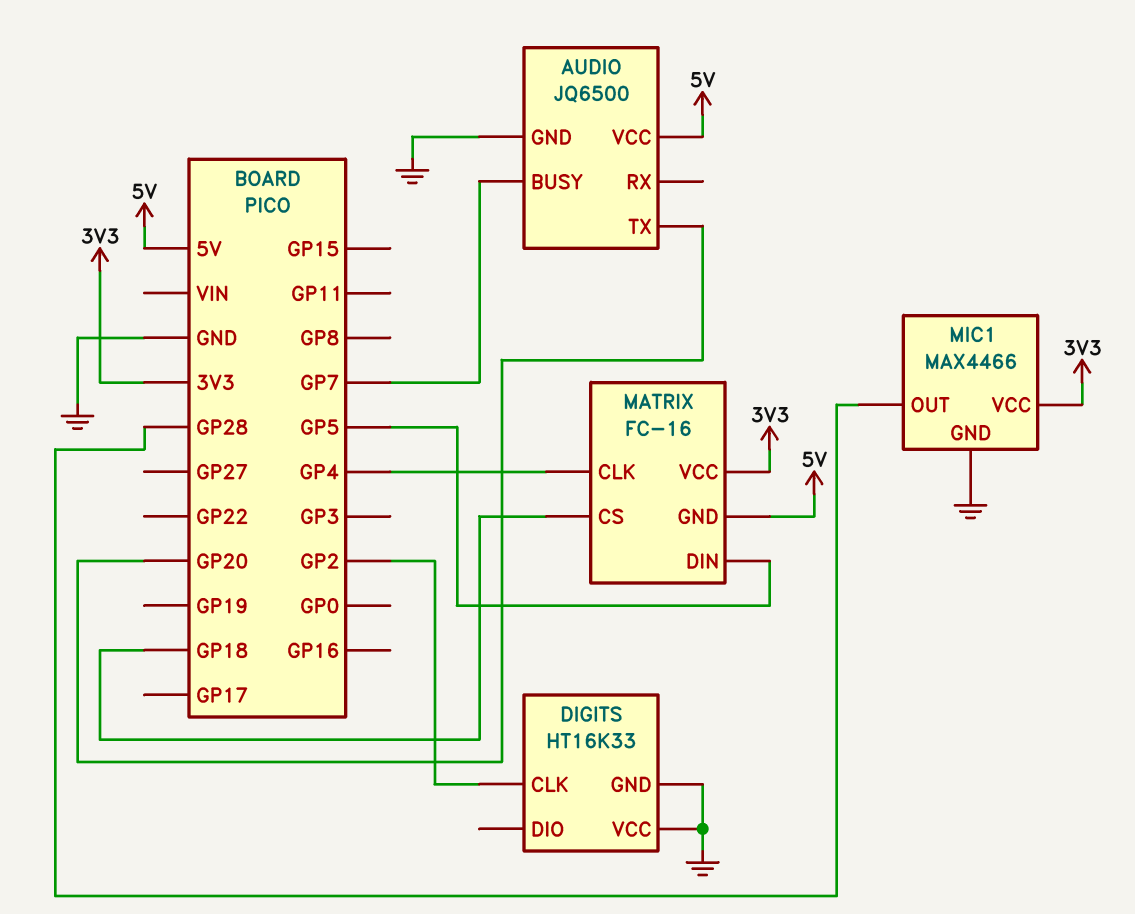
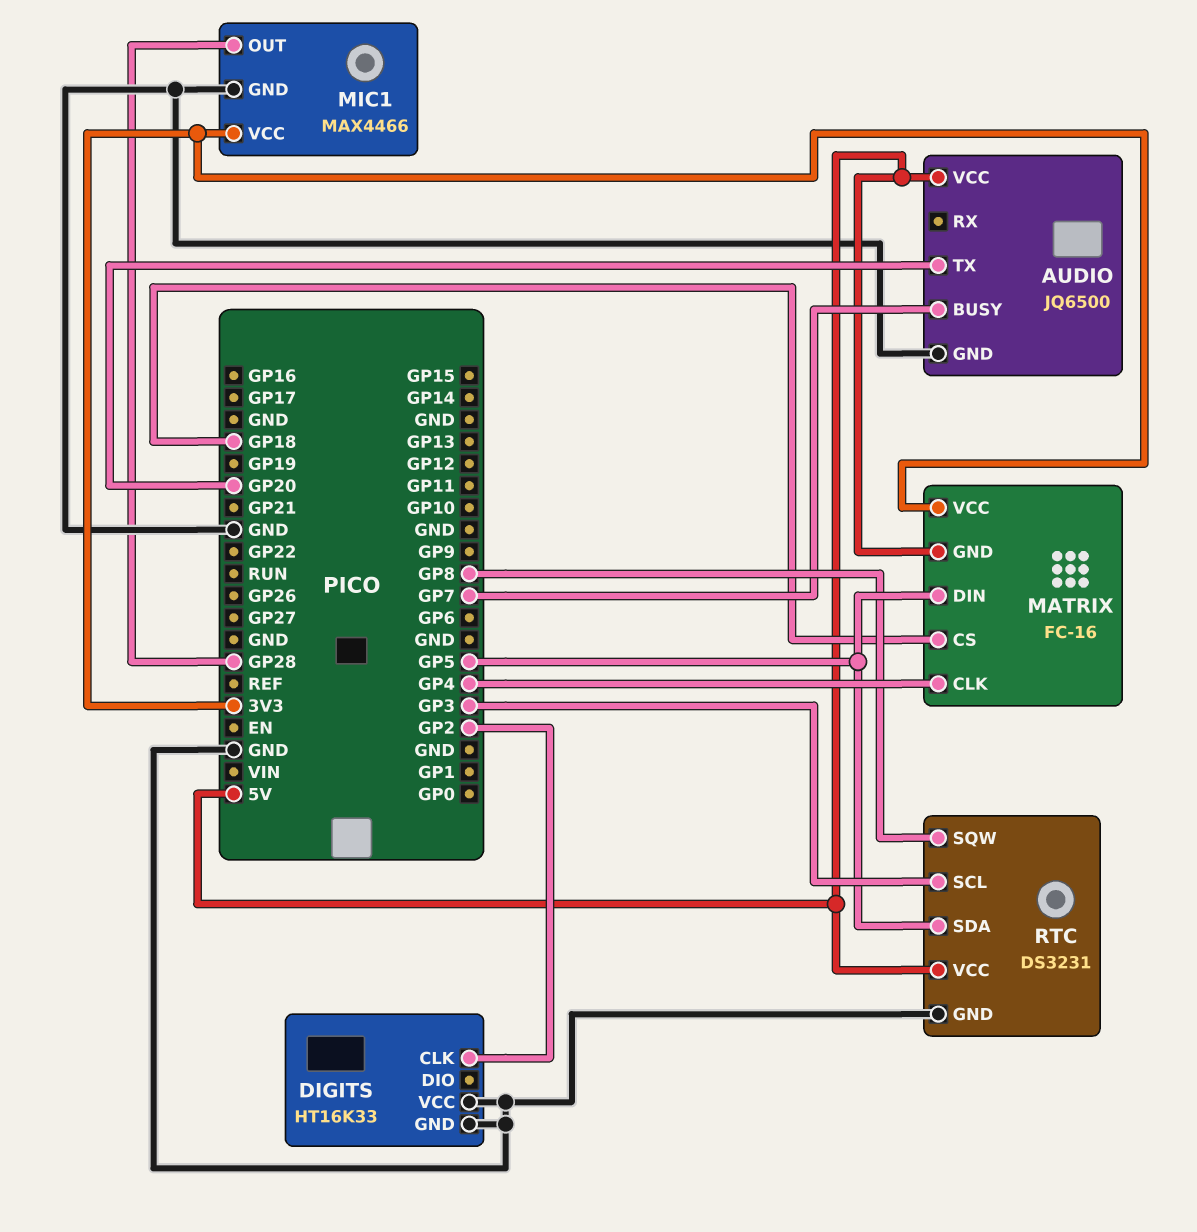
RTC: none -> DS3231
RTC pin GND: none -> GND
RTC pin SCL: none -> GP3
RTC pin SDA: none -> GP5
RTC pin SQW: none -> GP8
RTC pin VCC: none -> 5V

